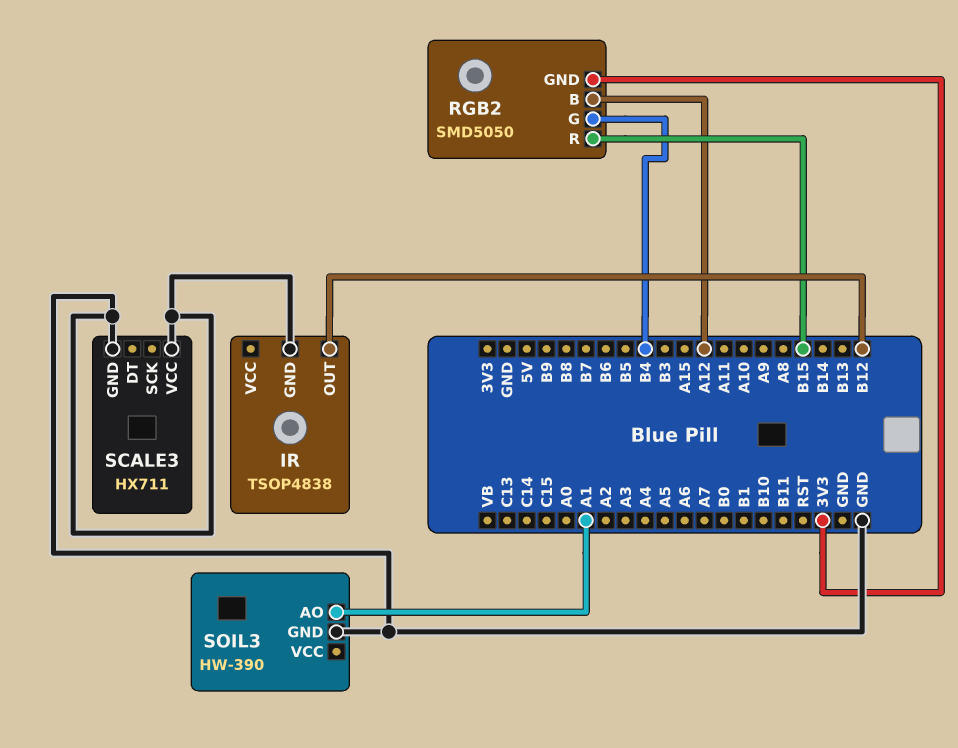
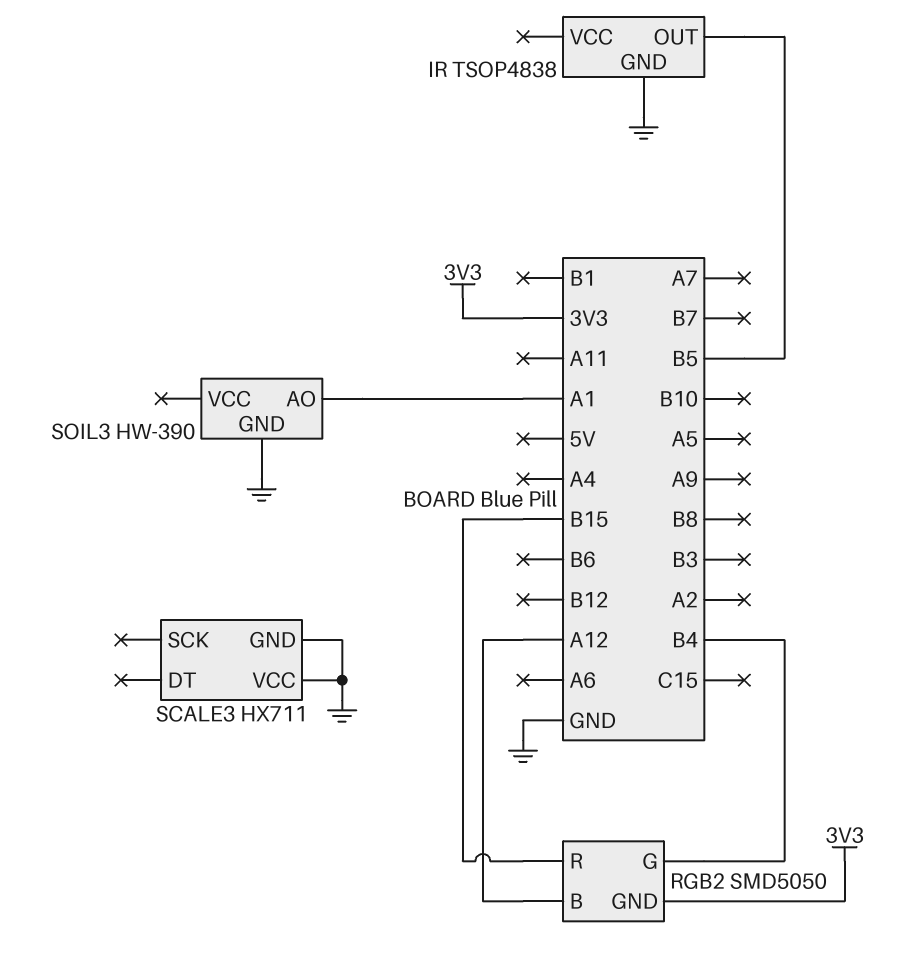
IR pin OUT: B12 -> B5

